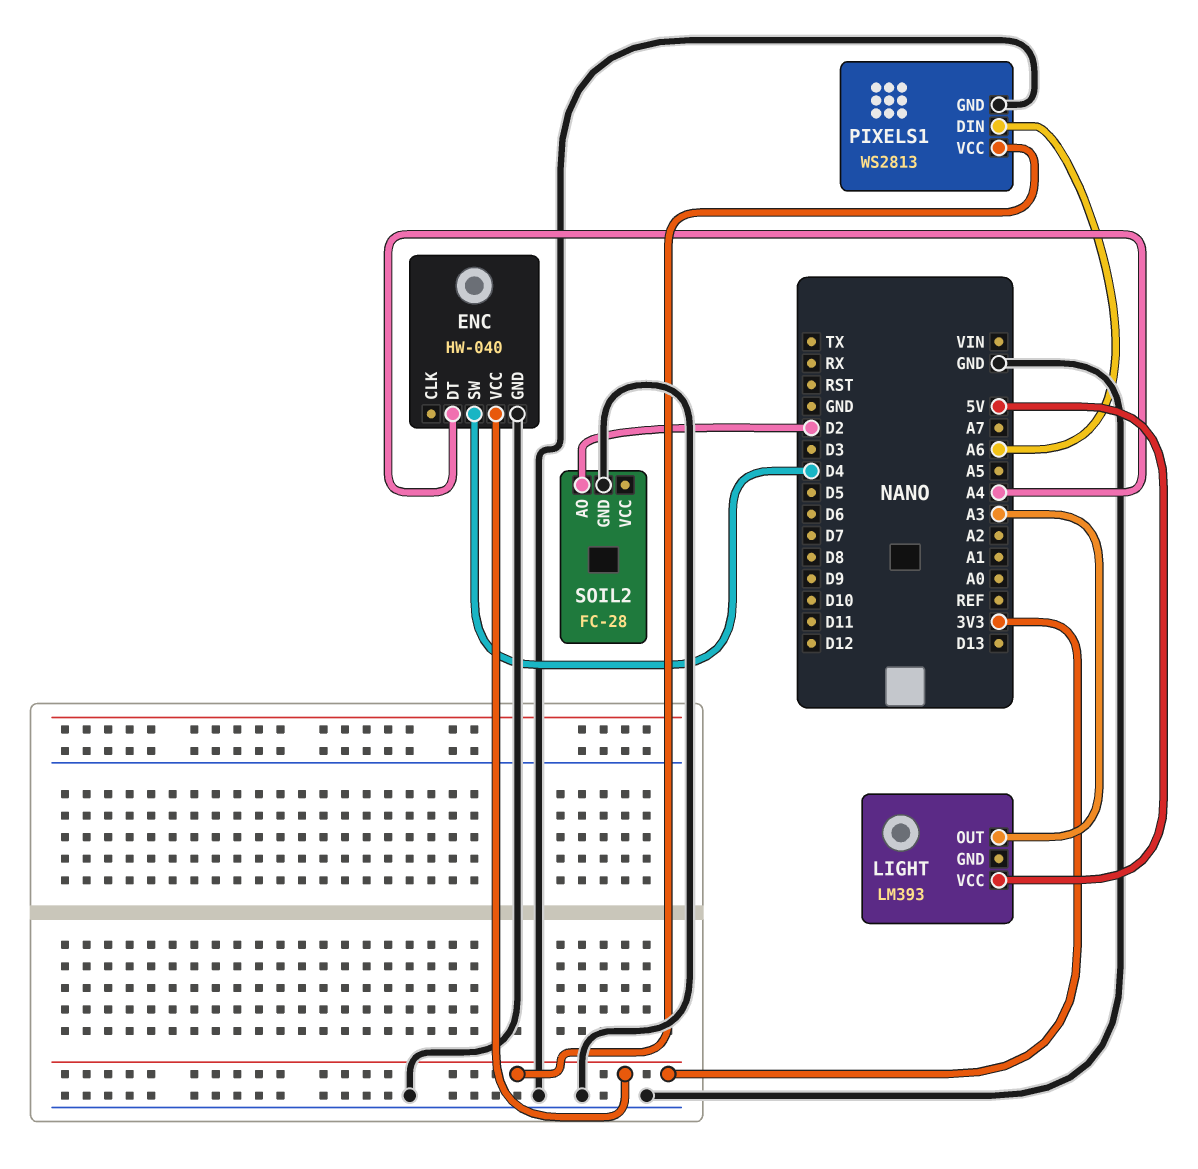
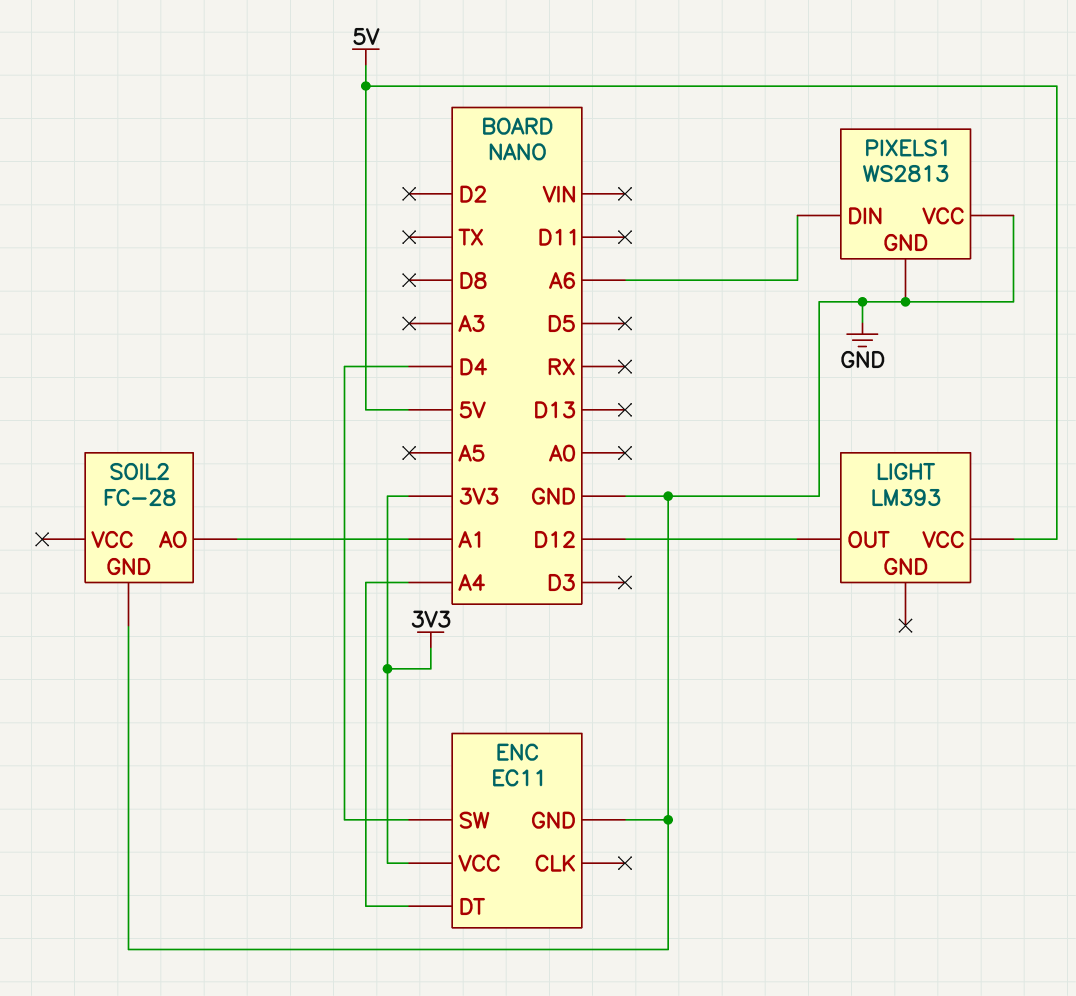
ENC: HW-040 -> EC11
LIGHT pin OUT: A3 -> D12
PIXELS1 pin VCC: 3V3 -> GND
SOIL2 pin AO: D2 -> A1

